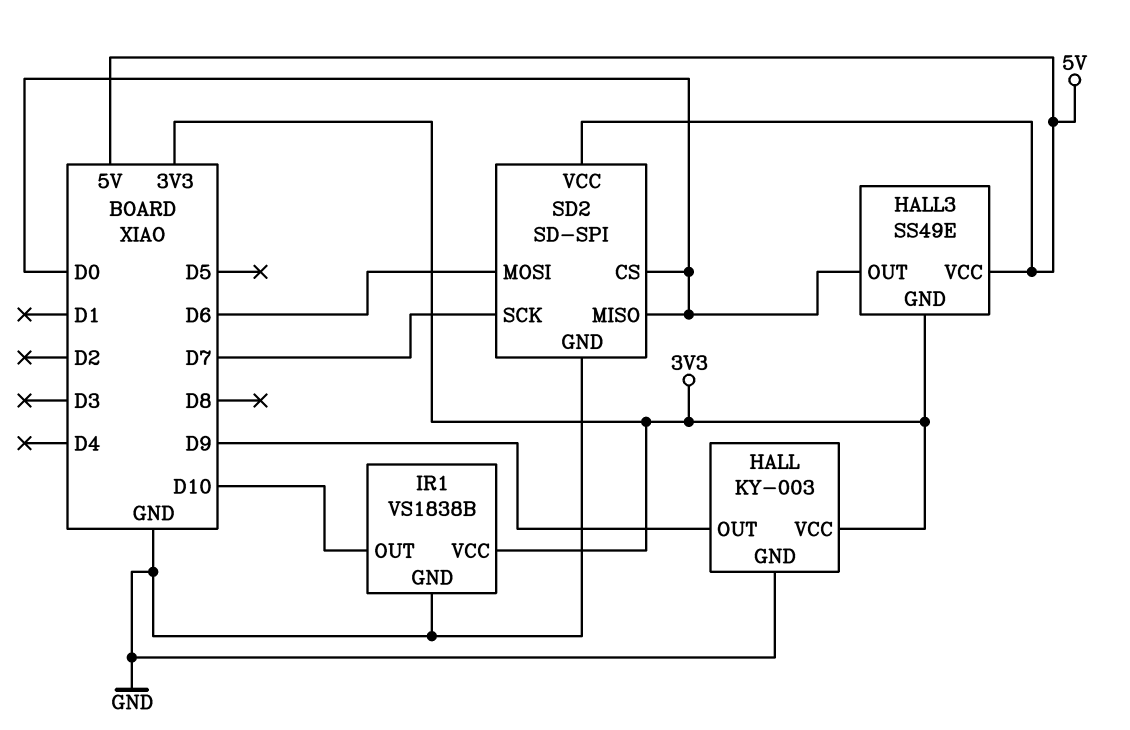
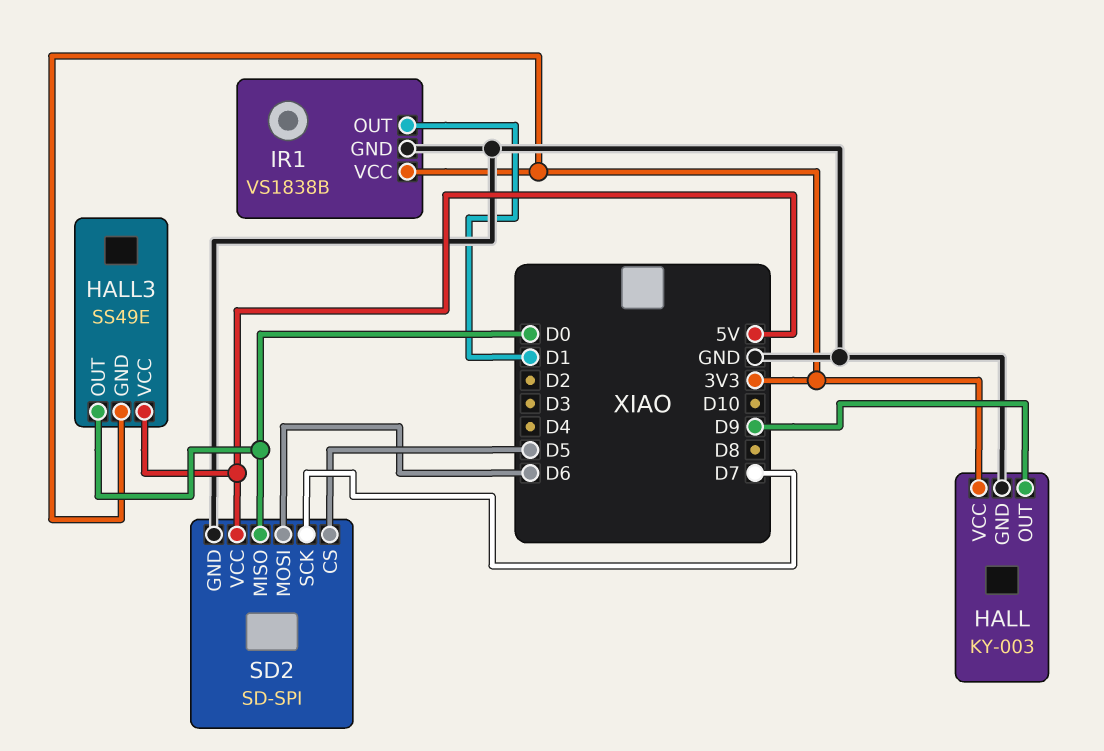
IR1 pin OUT: D10 -> D1
SD2 pin CS: D0 -> D5

